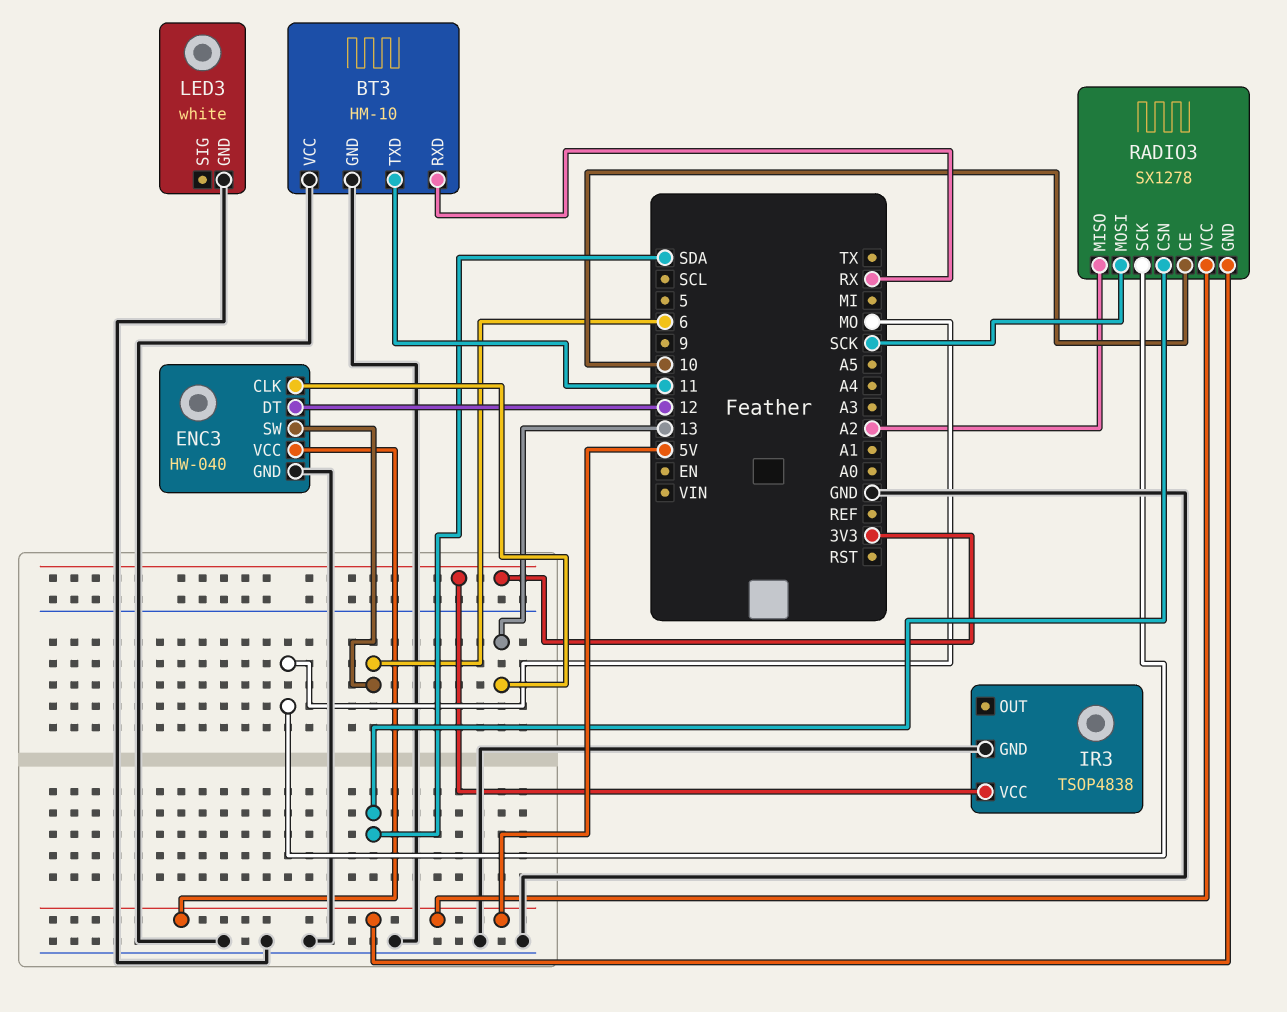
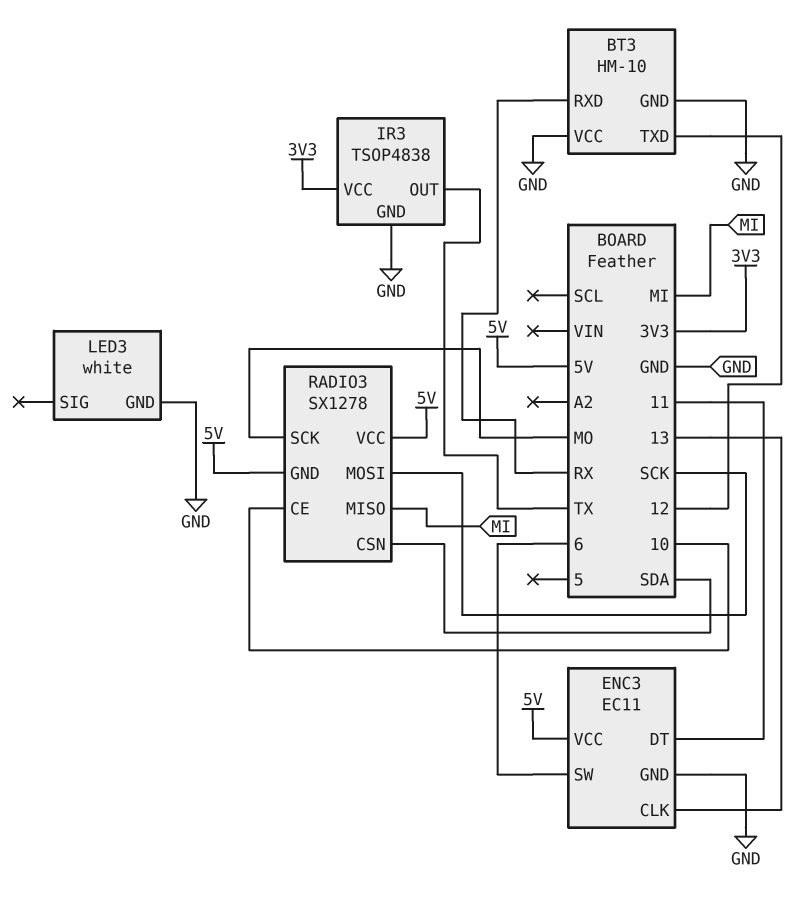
BT3 pin TXD: 11 -> 12
ENC3: HW-040 -> EC11
ENC3 pin DT: 12 -> 11
IR3 pin OUT: none -> TX
RADIO3 pin MISO: A2 -> MI

